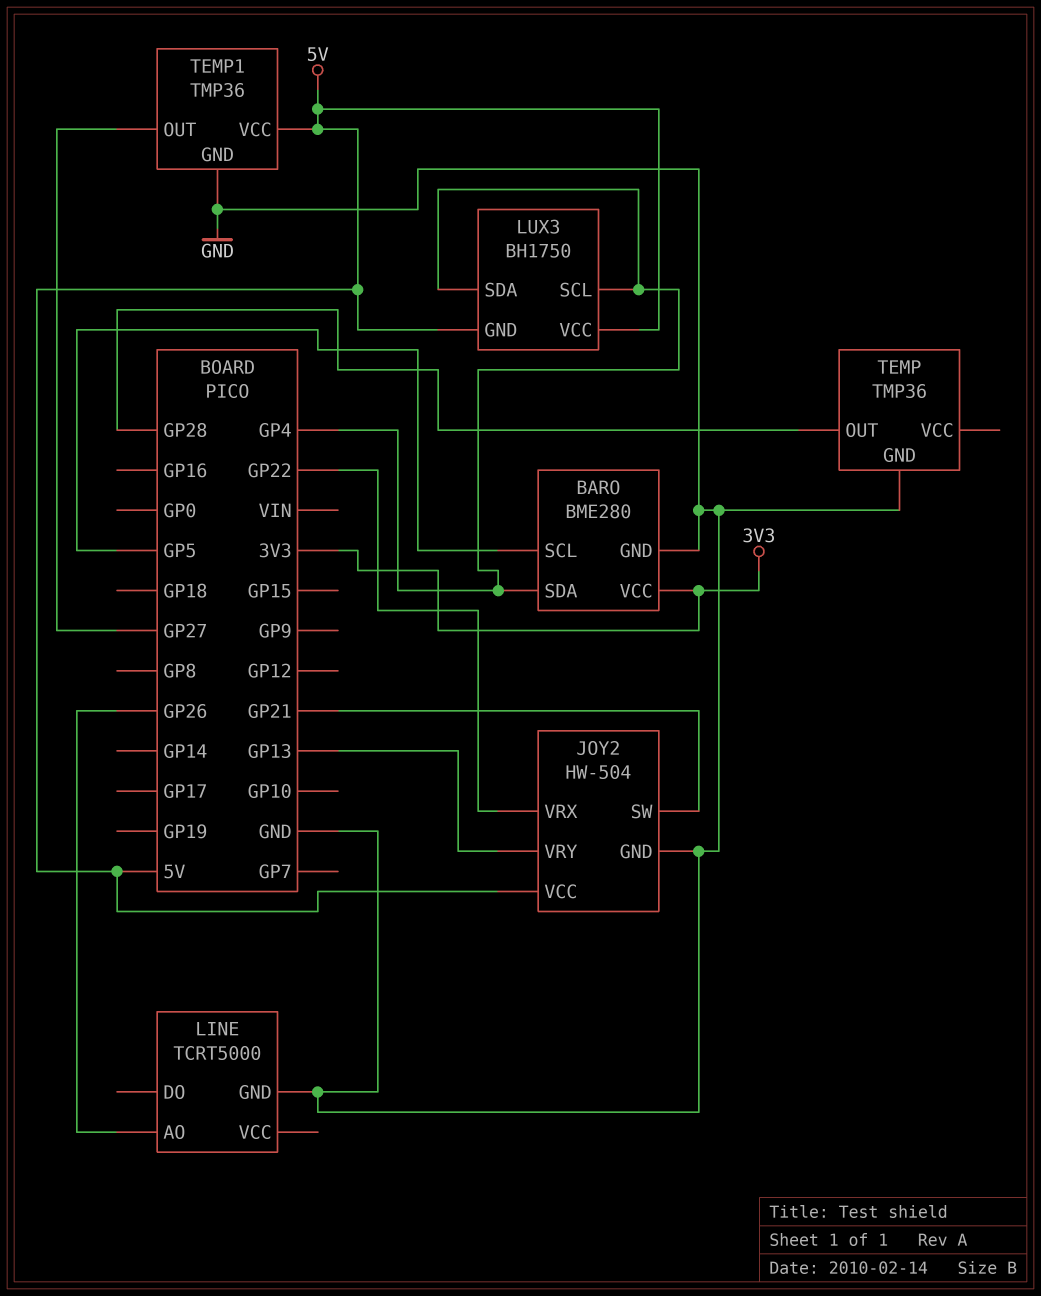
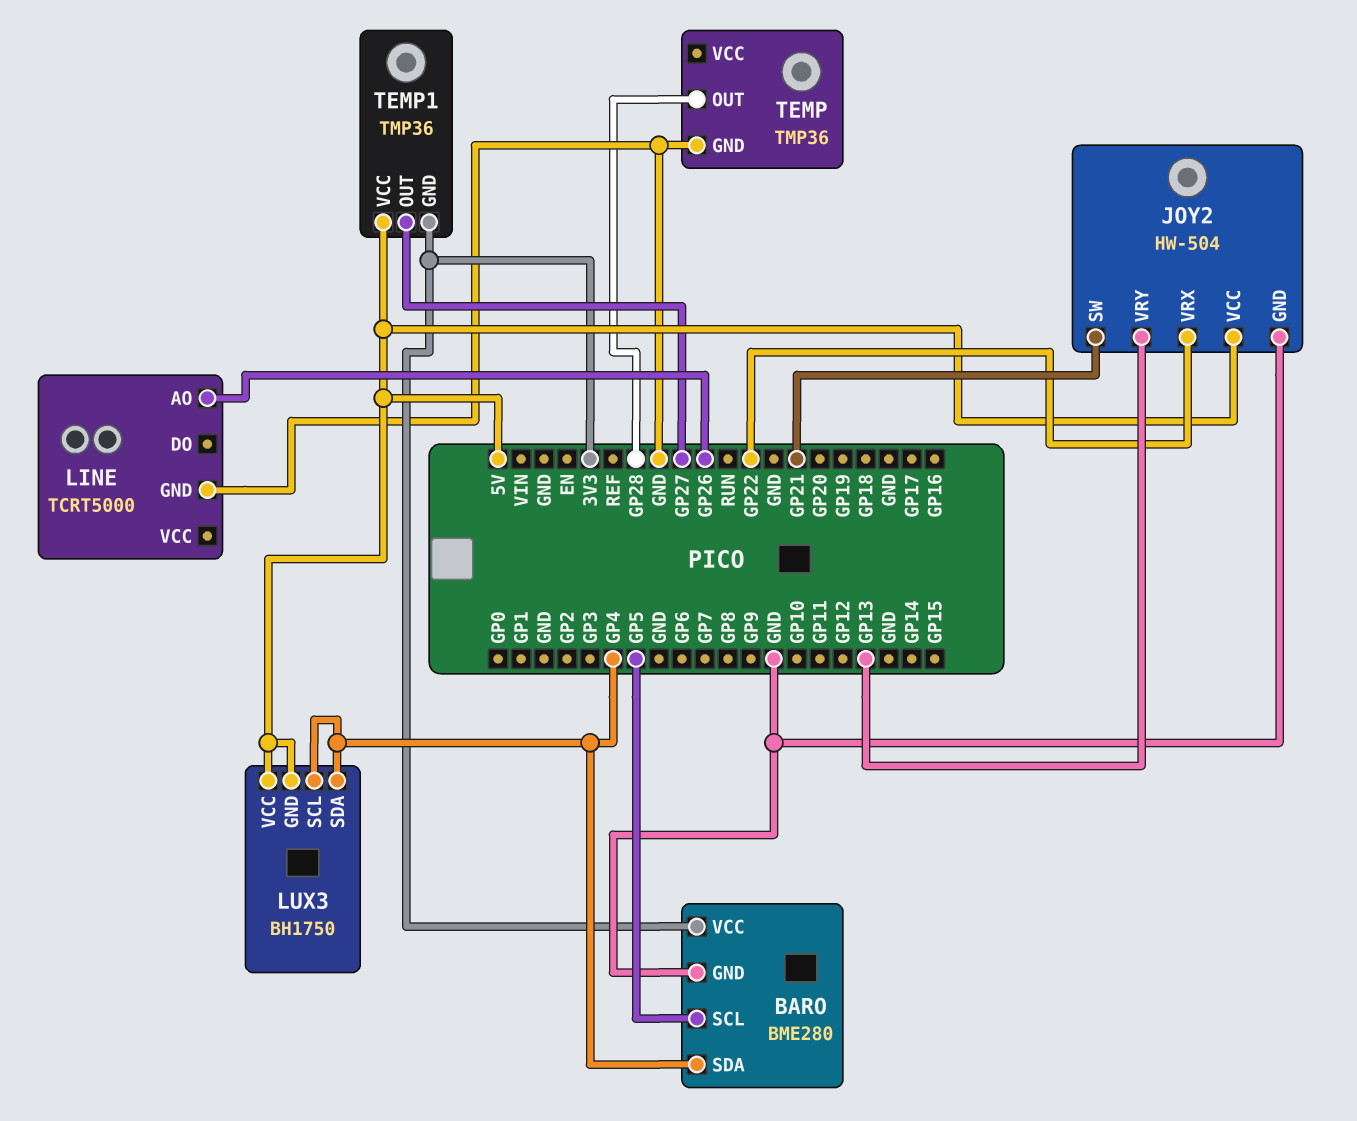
TEMP1 pin GND: GND -> 3V3

